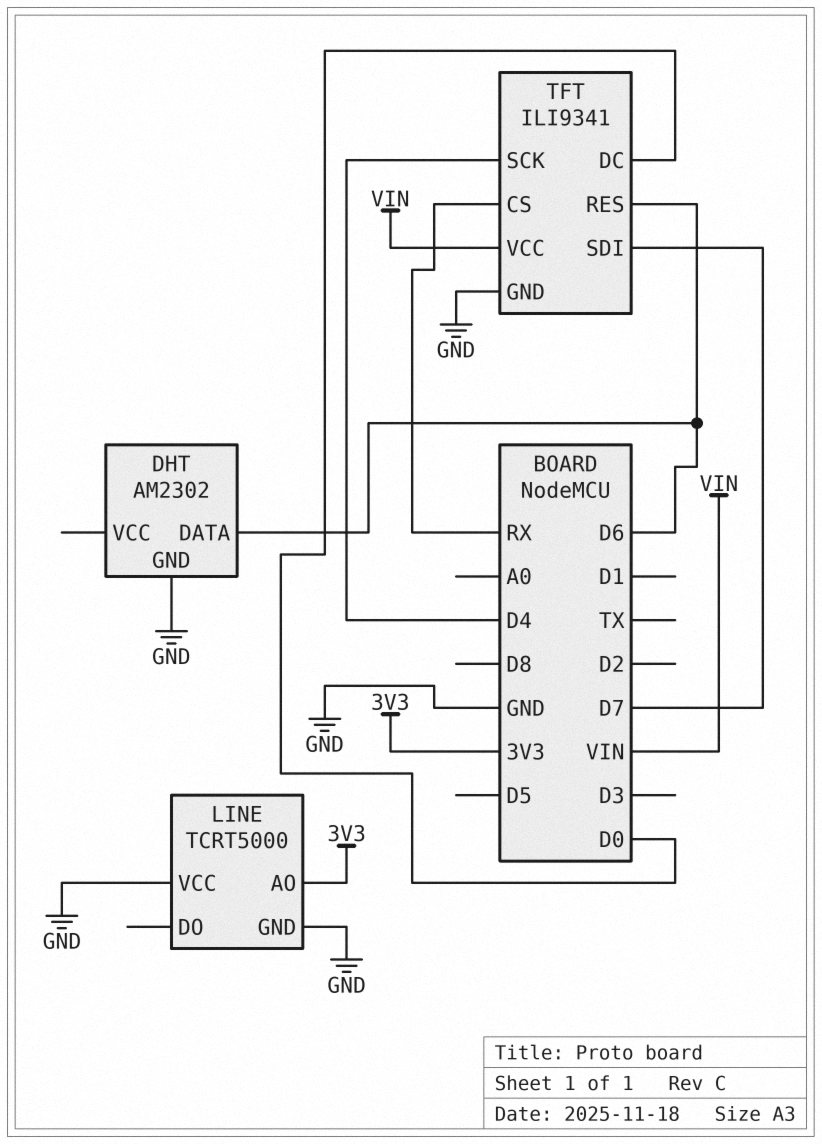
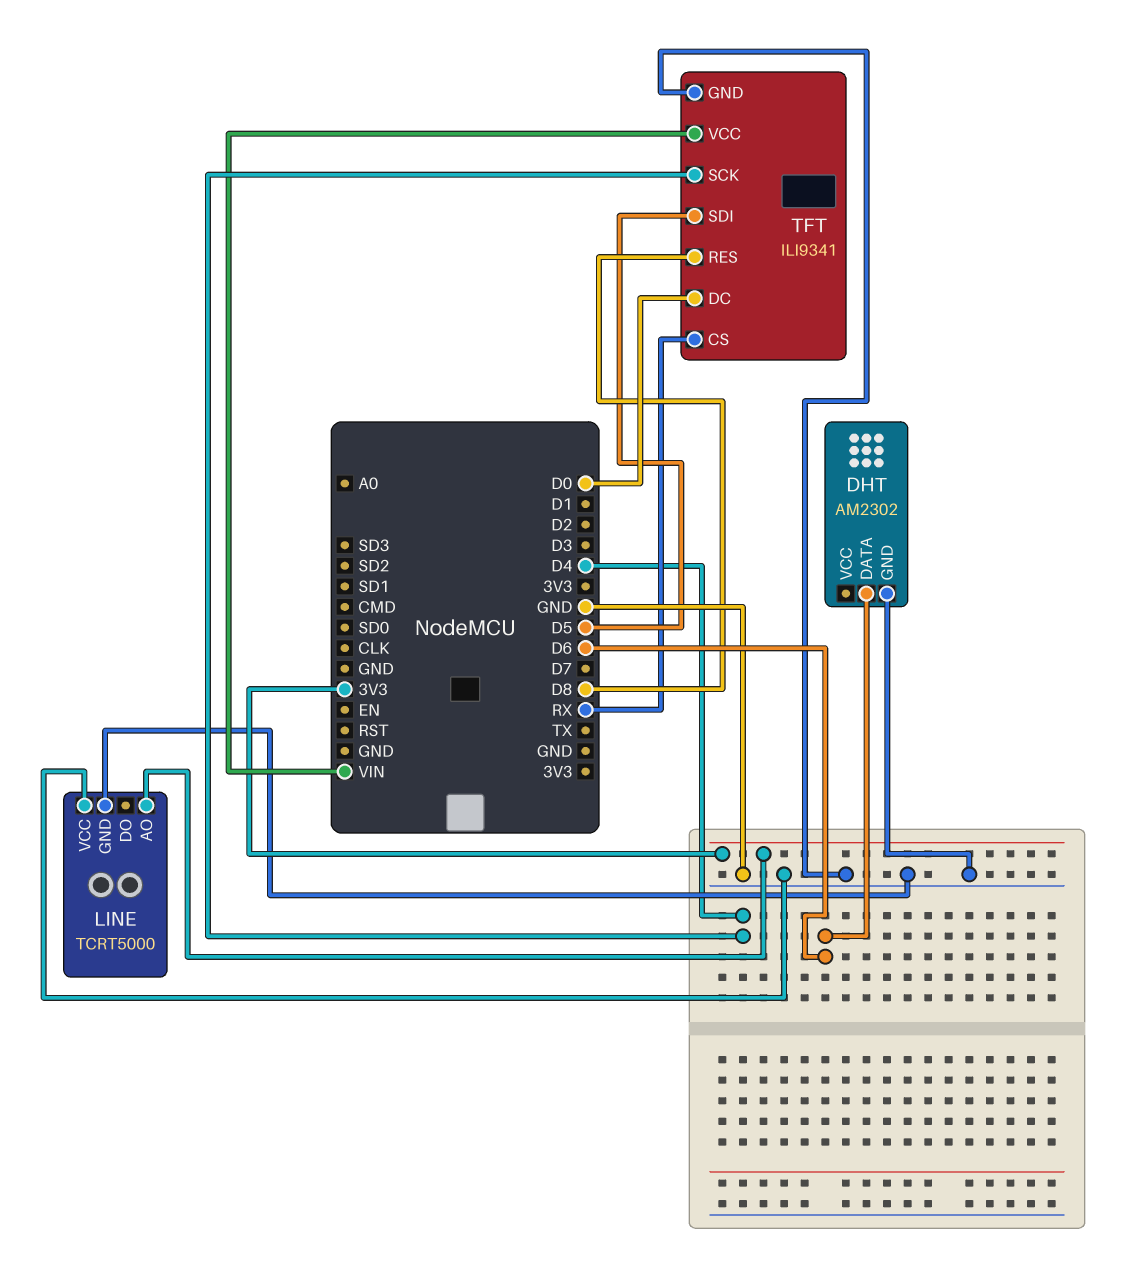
TFT pin RES: D6 -> D8
TFT pin SDI: D7 -> D5

